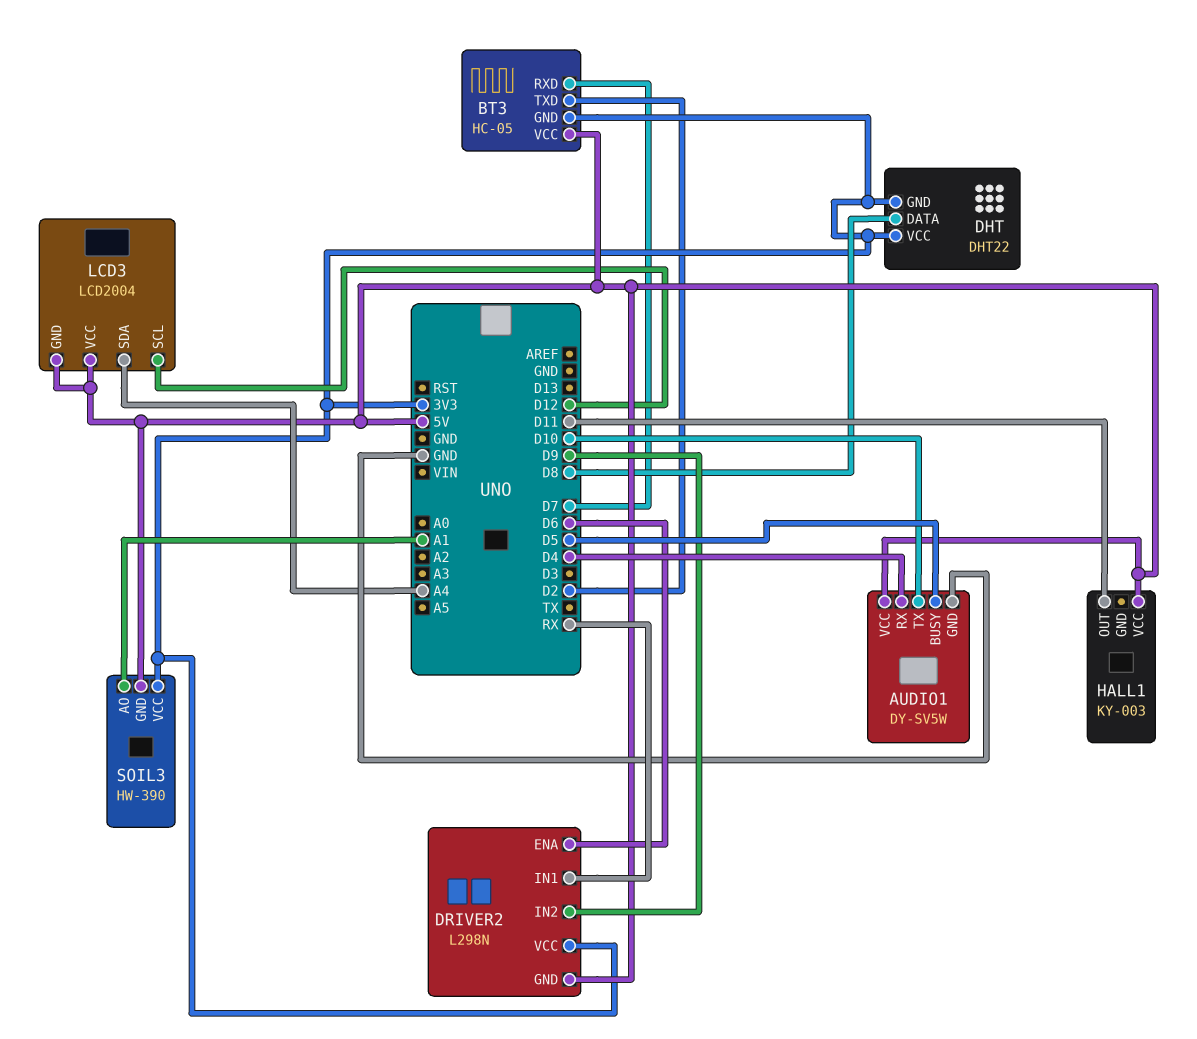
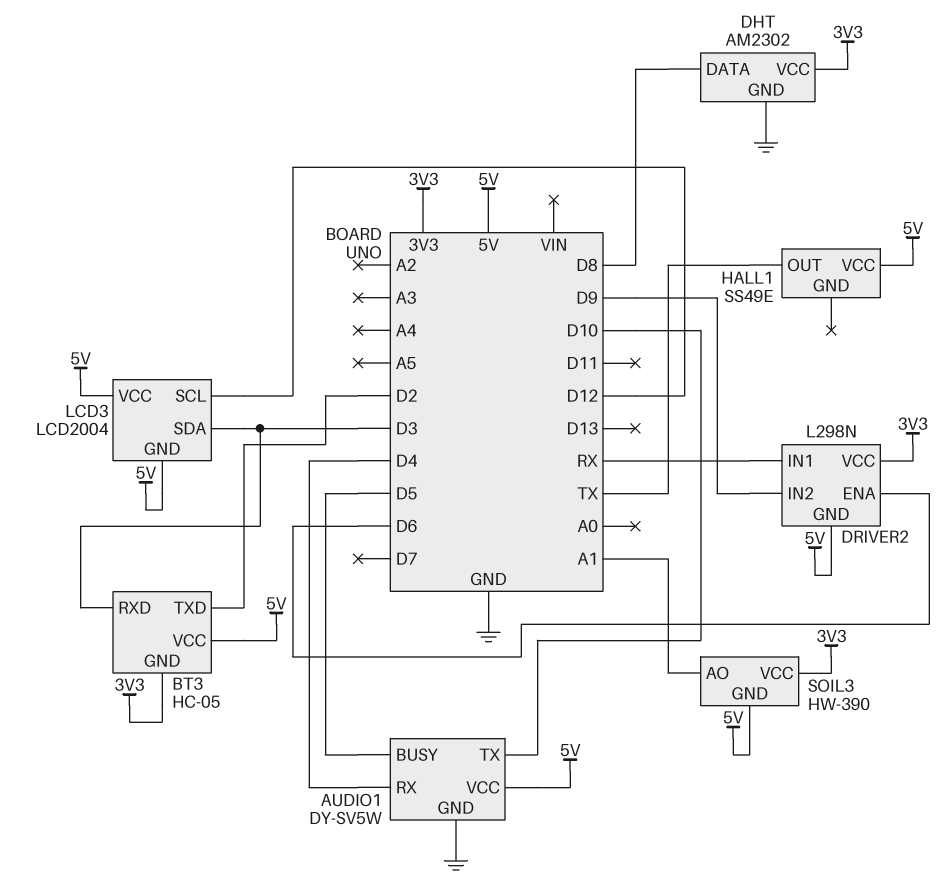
BT3 pin RXD: D7 -> D3
DHT: DHT22 -> AM2302
DHT pin GND: 3V3 -> GND
HALL1: KY-003 -> SS49E
HALL1 pin OUT: D11 -> TX
LCD3 pin SDA: A4 -> D3

